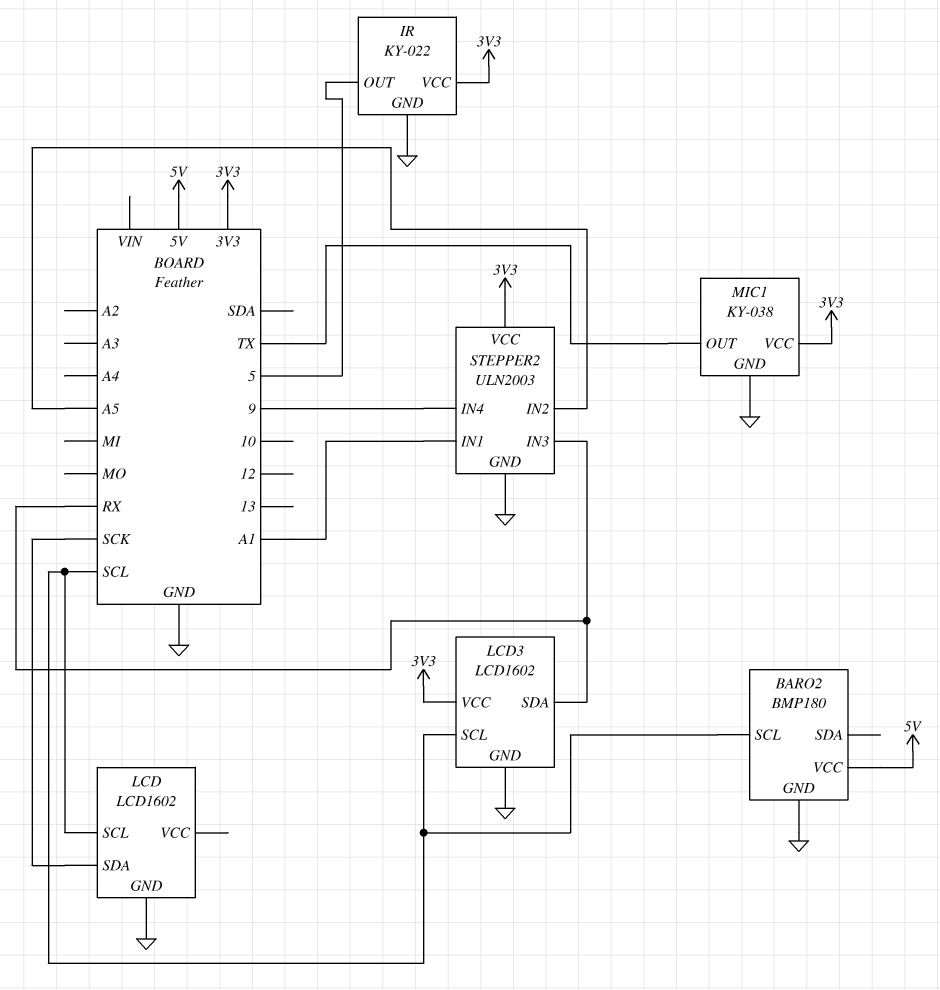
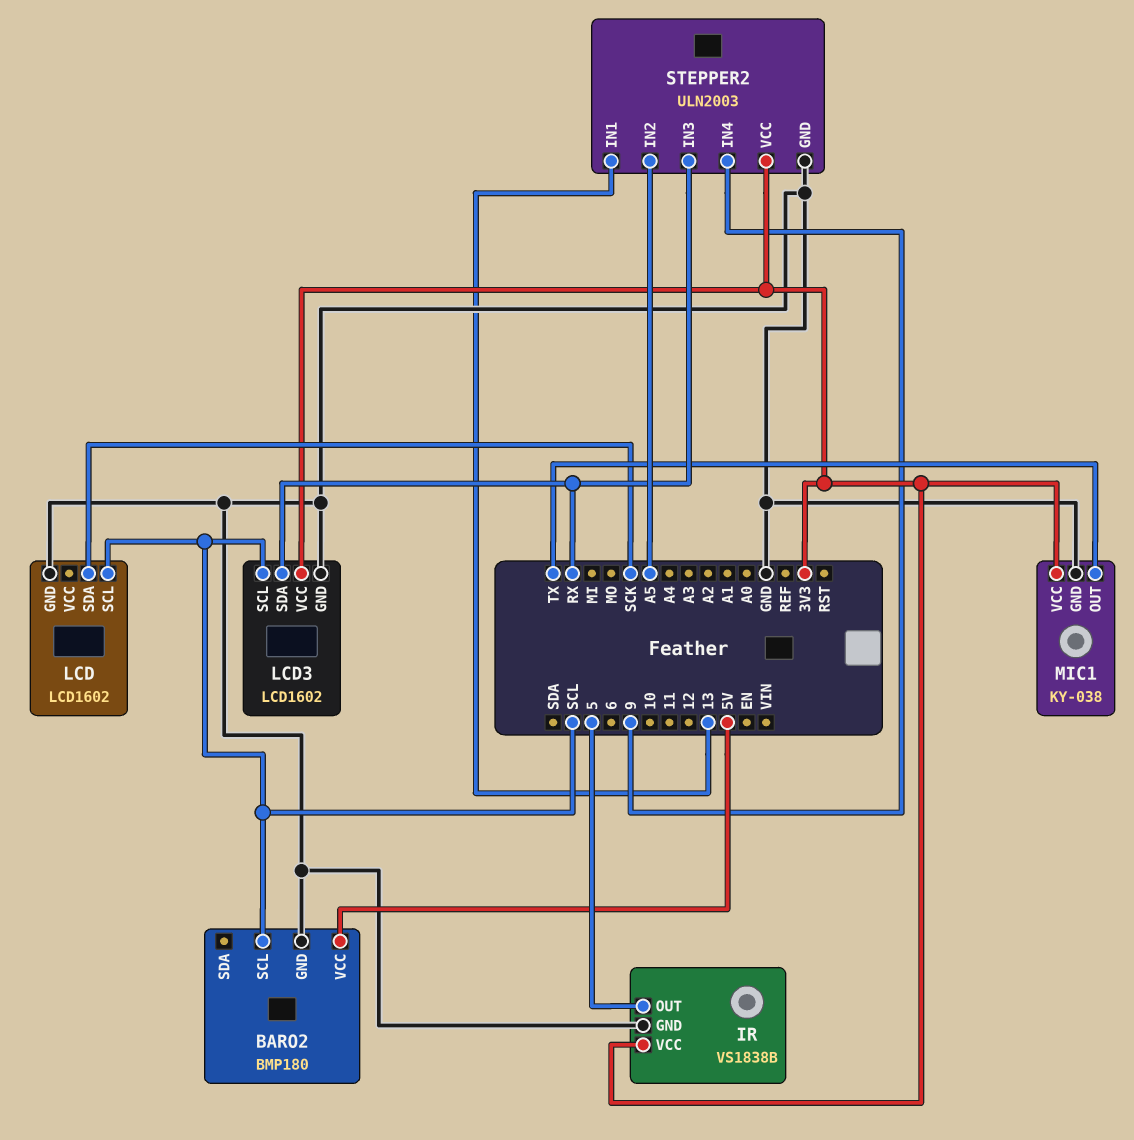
IR: KY-022 -> VS1838B
STEPPER2 pin IN1: A1 -> 13

